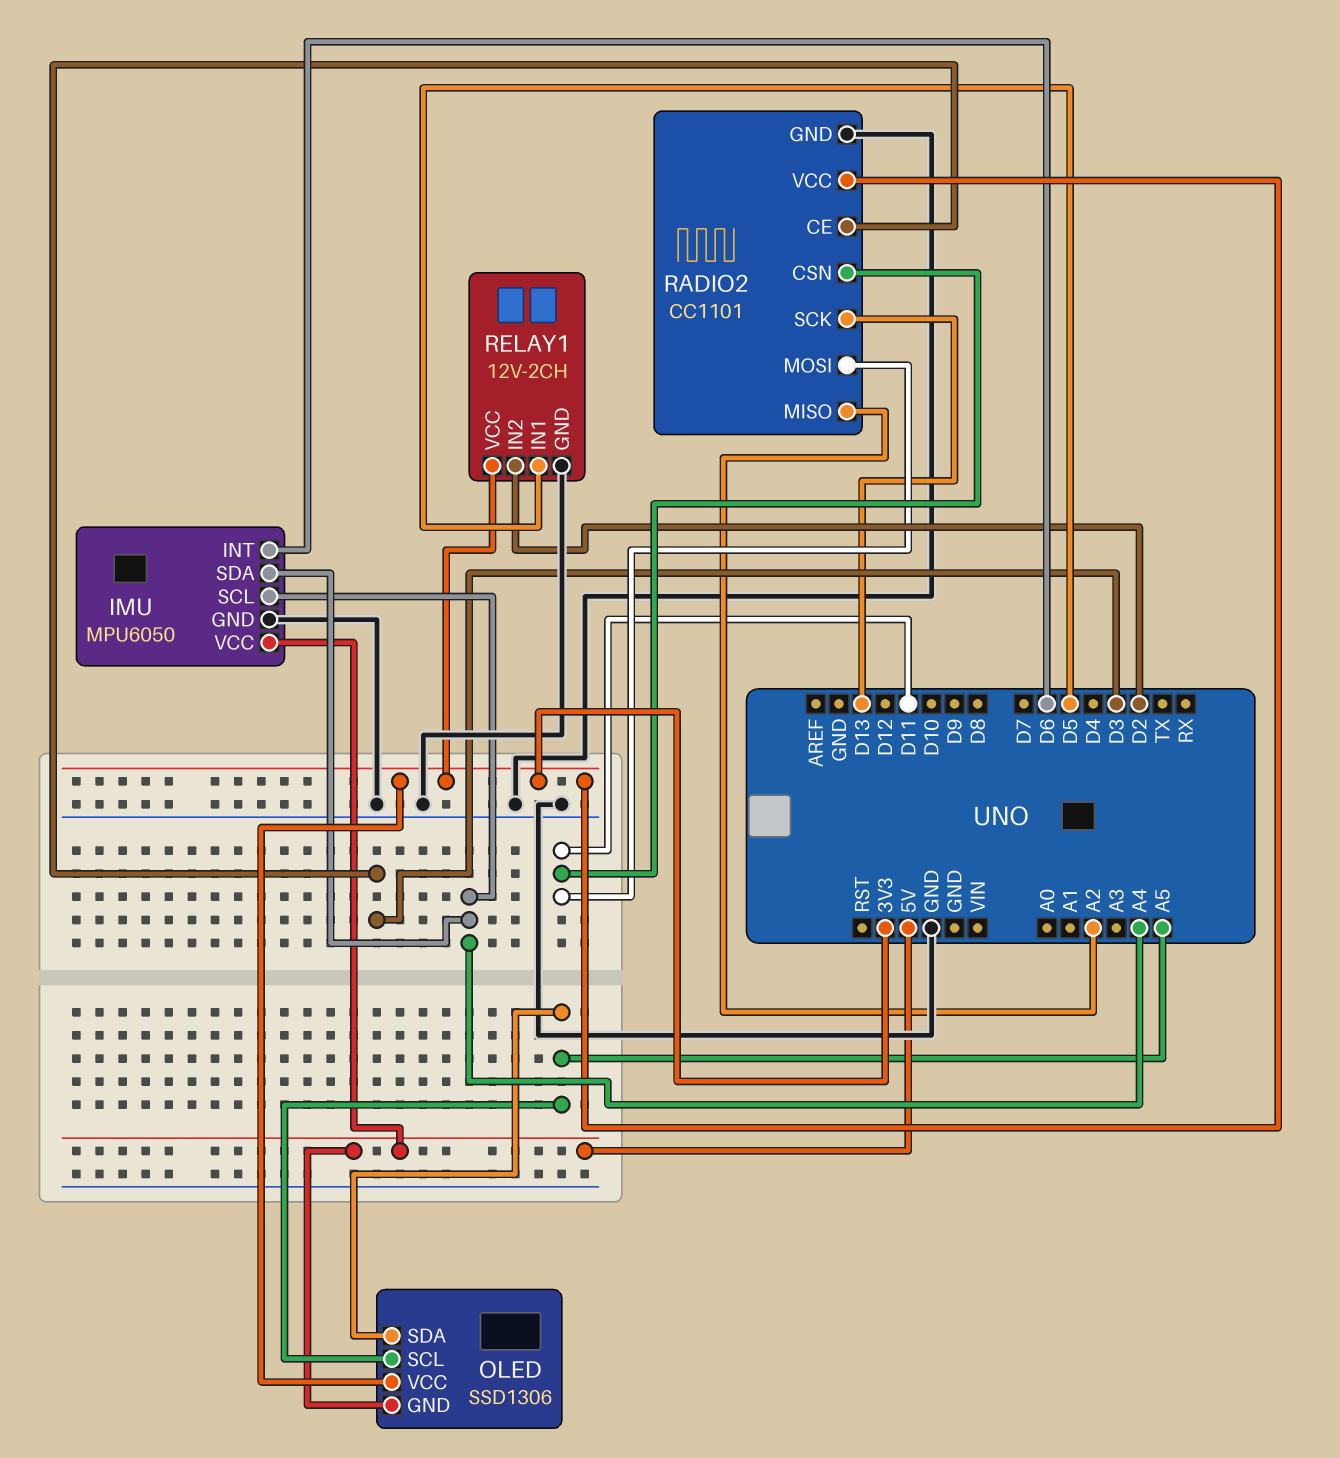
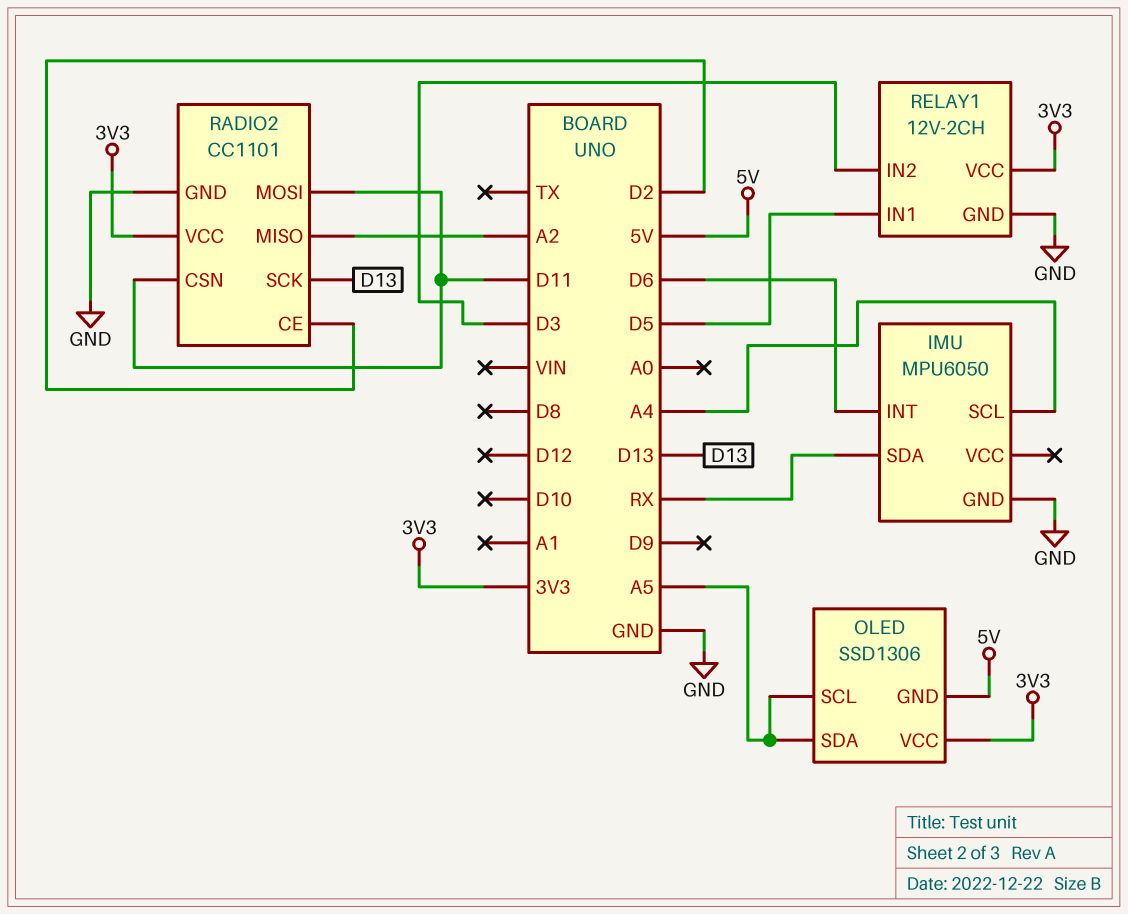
IMU pin SDA: A4 -> RX
IMU pin VCC: 5V -> none
RADIO2 pin CE: D3 -> D2
RELAY1 pin IN2: D2 -> D3

